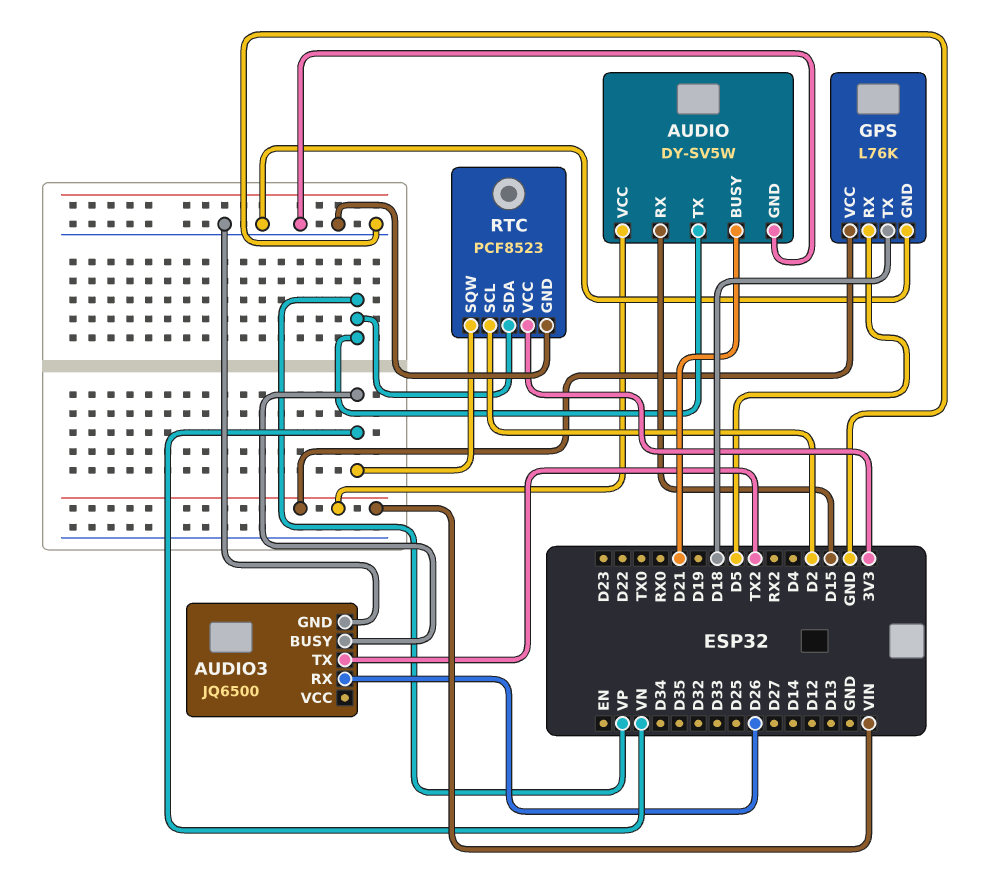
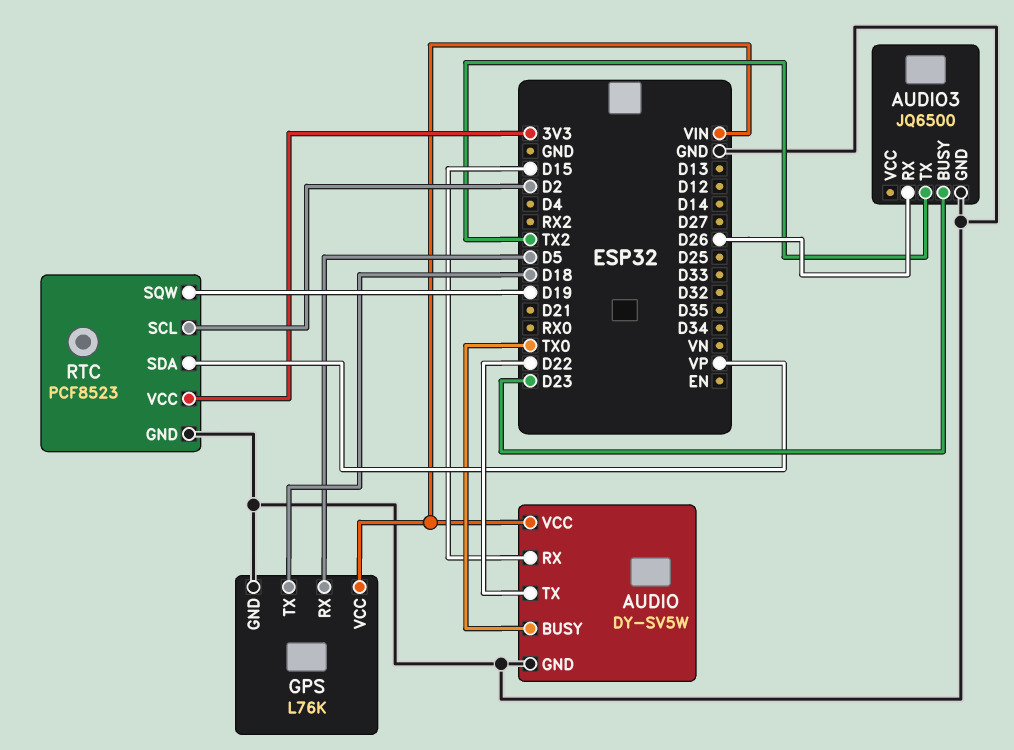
AUDIO pin BUSY: D21 -> TX0
AUDIO pin TX: VP -> D22
AUDIO3 pin BUSY: VN -> D23
RTC pin SQW: VN -> D19

